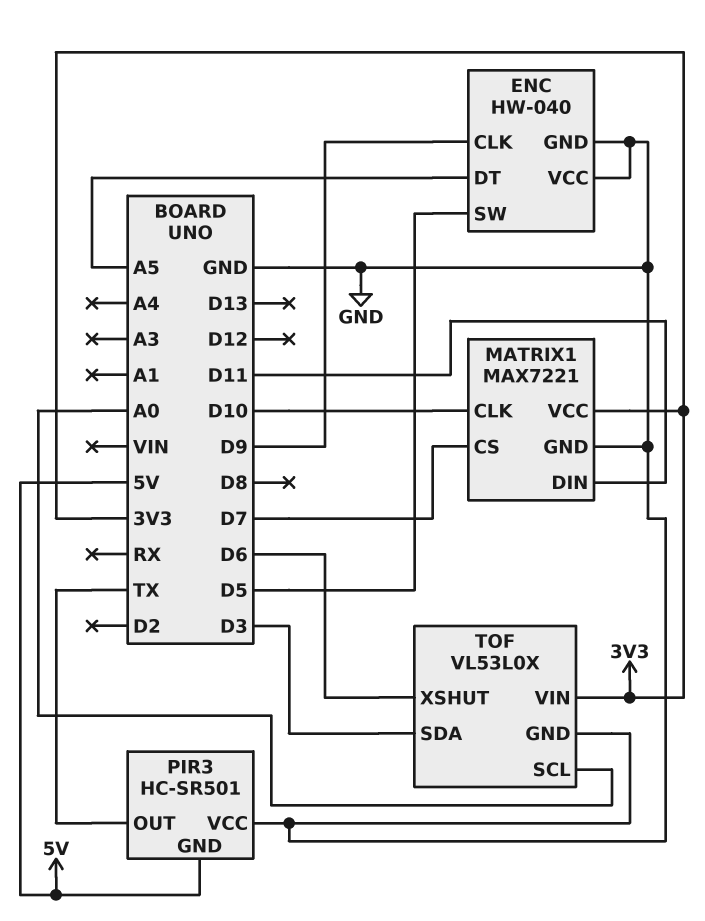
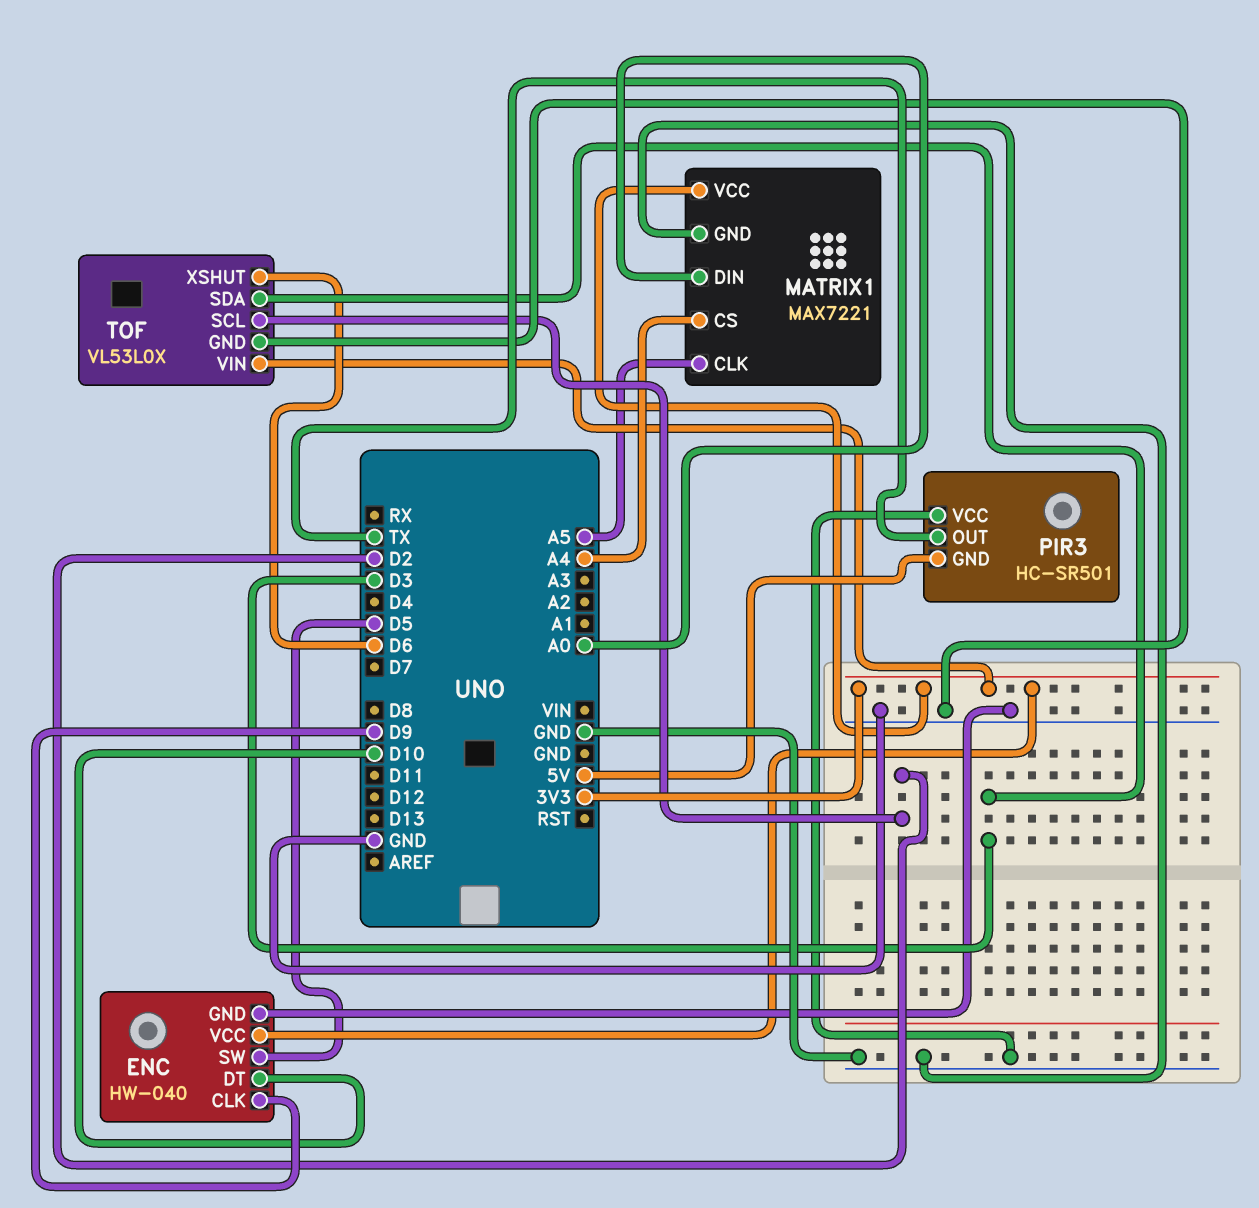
ENC pin DT: A5 -> D10
ENC pin VCC: GND -> 3V3
MATRIX1 pin CLK: D10 -> A5
MATRIX1 pin CS: D7 -> A4
MATRIX1 pin DIN: D11 -> A0
TOF pin SCL: A0 -> D2

